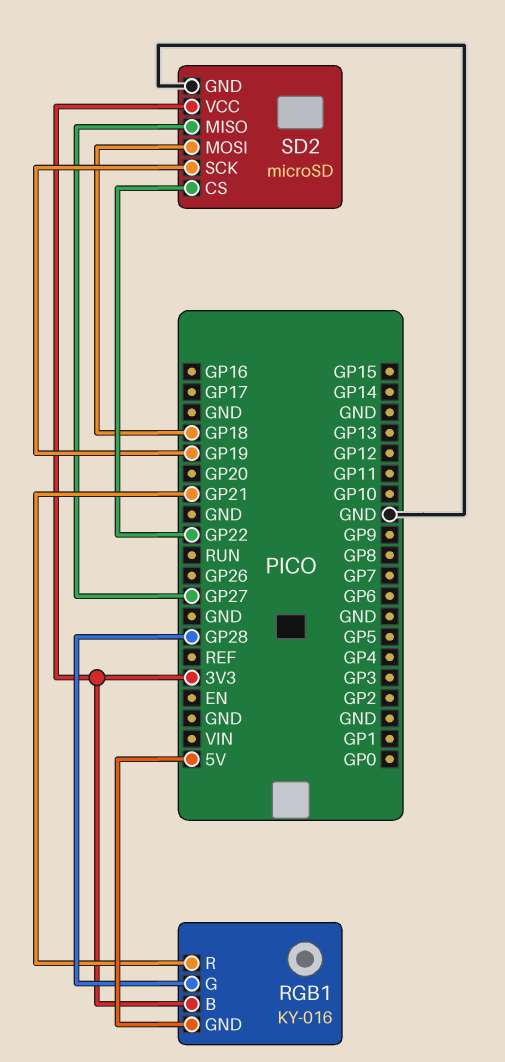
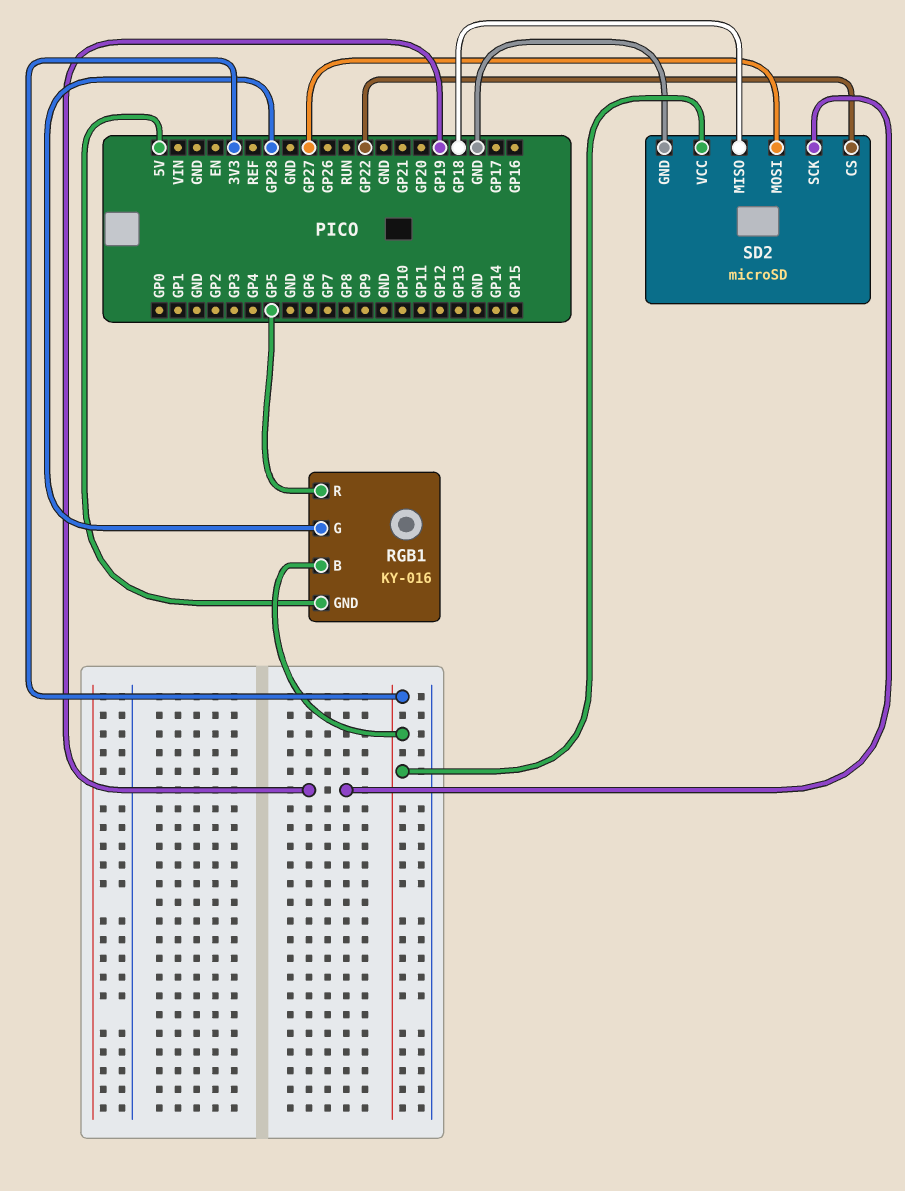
RGB1 pin R: GP21 -> GP5
SD2 pin MISO: GP27 -> GP18
SD2 pin MOSI: GP18 -> GP27

